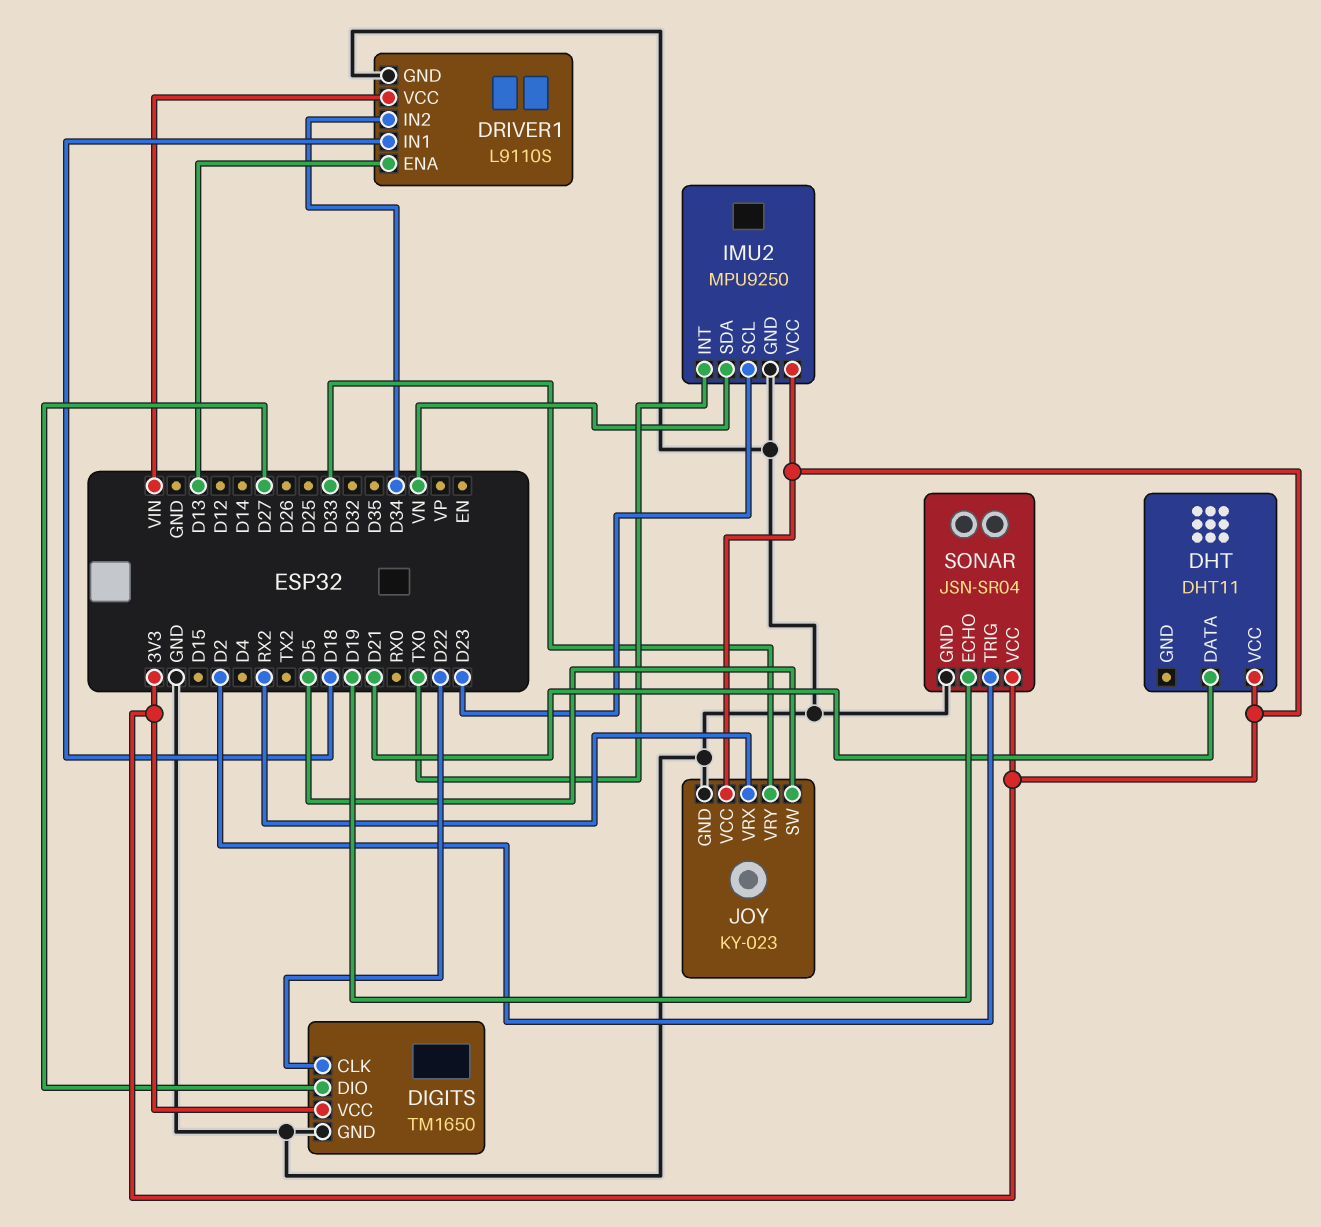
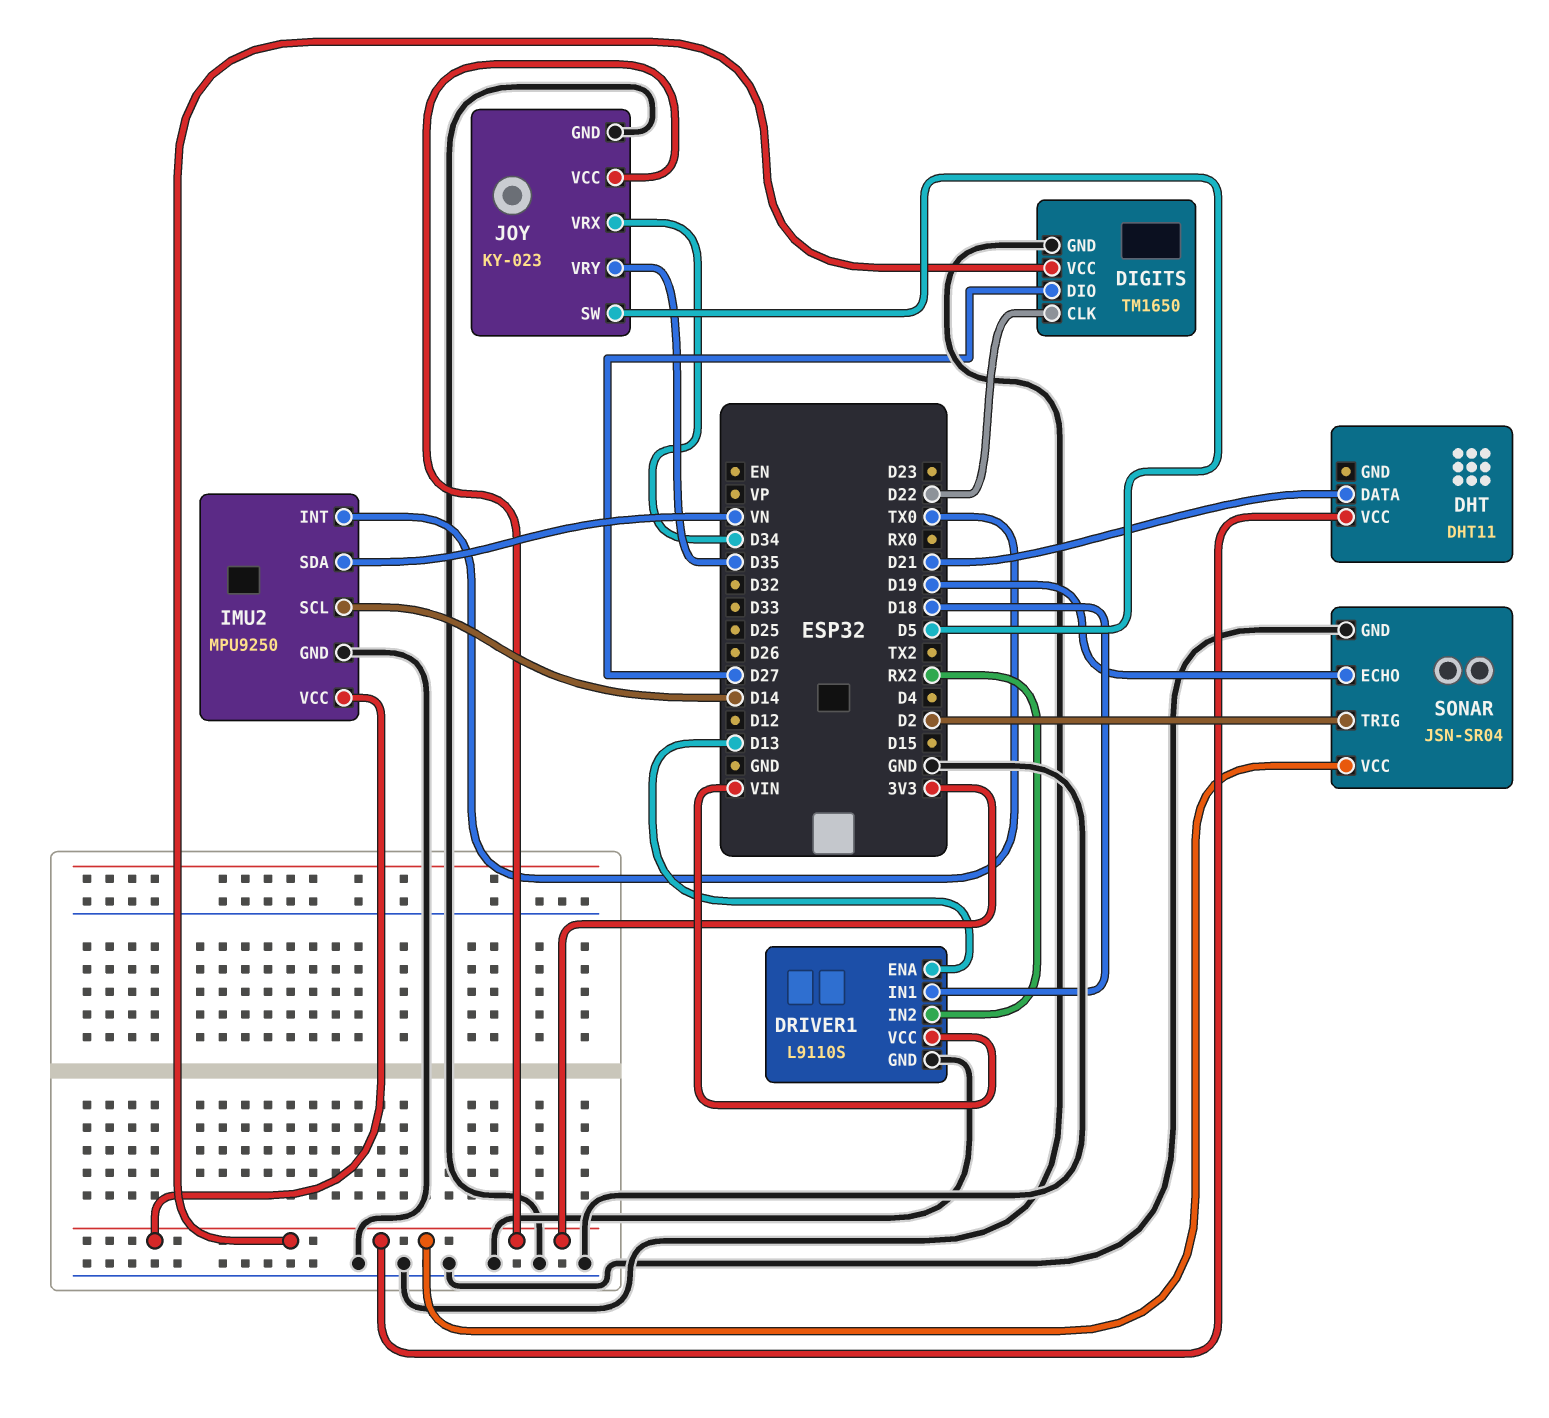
DRIVER1 pin IN2: D34 -> RX2
IMU2 pin SCL: D23 -> D14
JOY pin VRX: RX2 -> D34
JOY pin VRY: D33 -> D35

